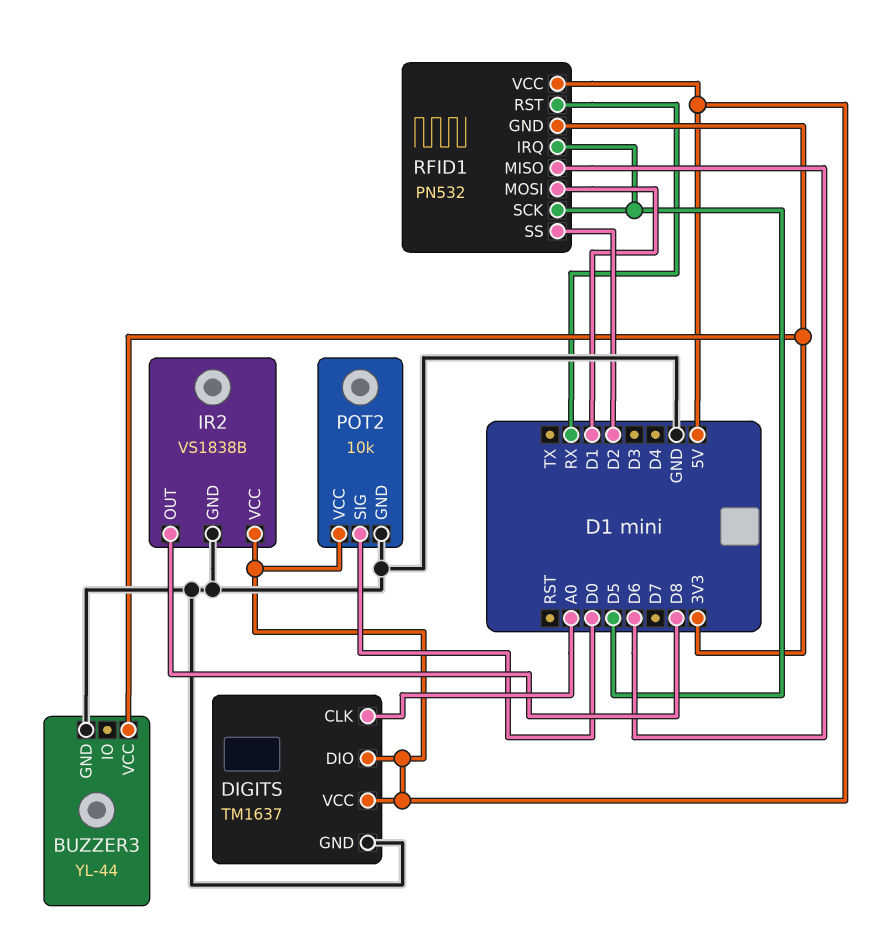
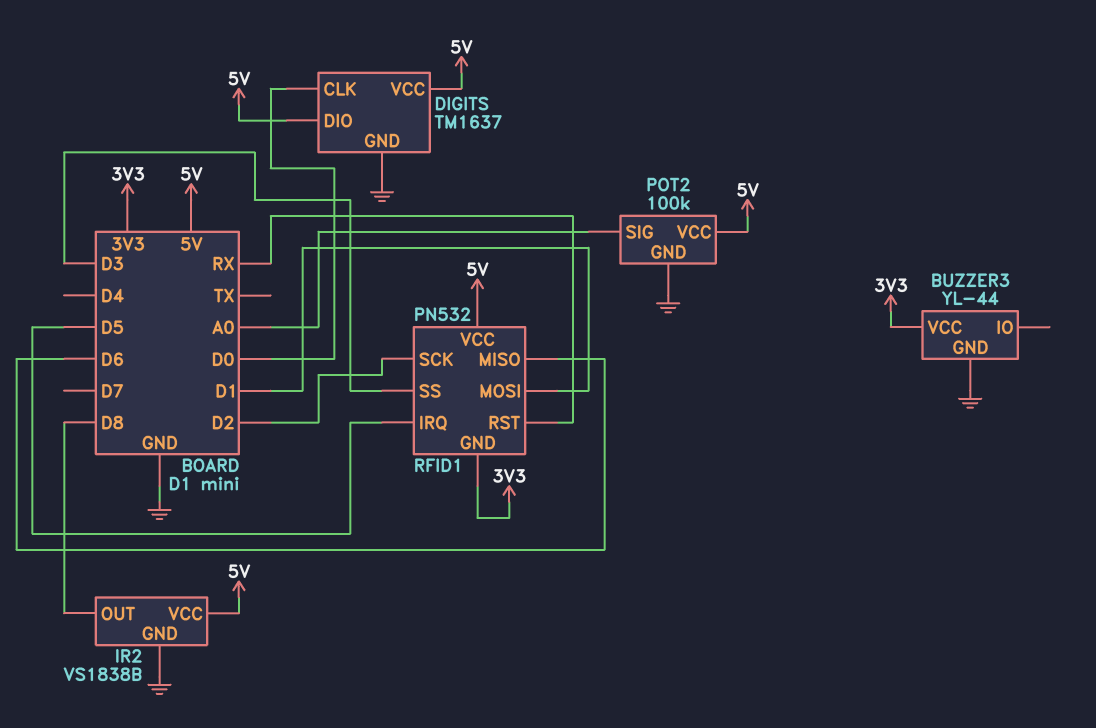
DIGITS pin CLK: A0 -> D0
POT2: 10k -> 100k
POT2 pin SIG: D0 -> A0
RFID1 pin SCK: D5 -> D2
RFID1 pin SS: D2 -> D3

